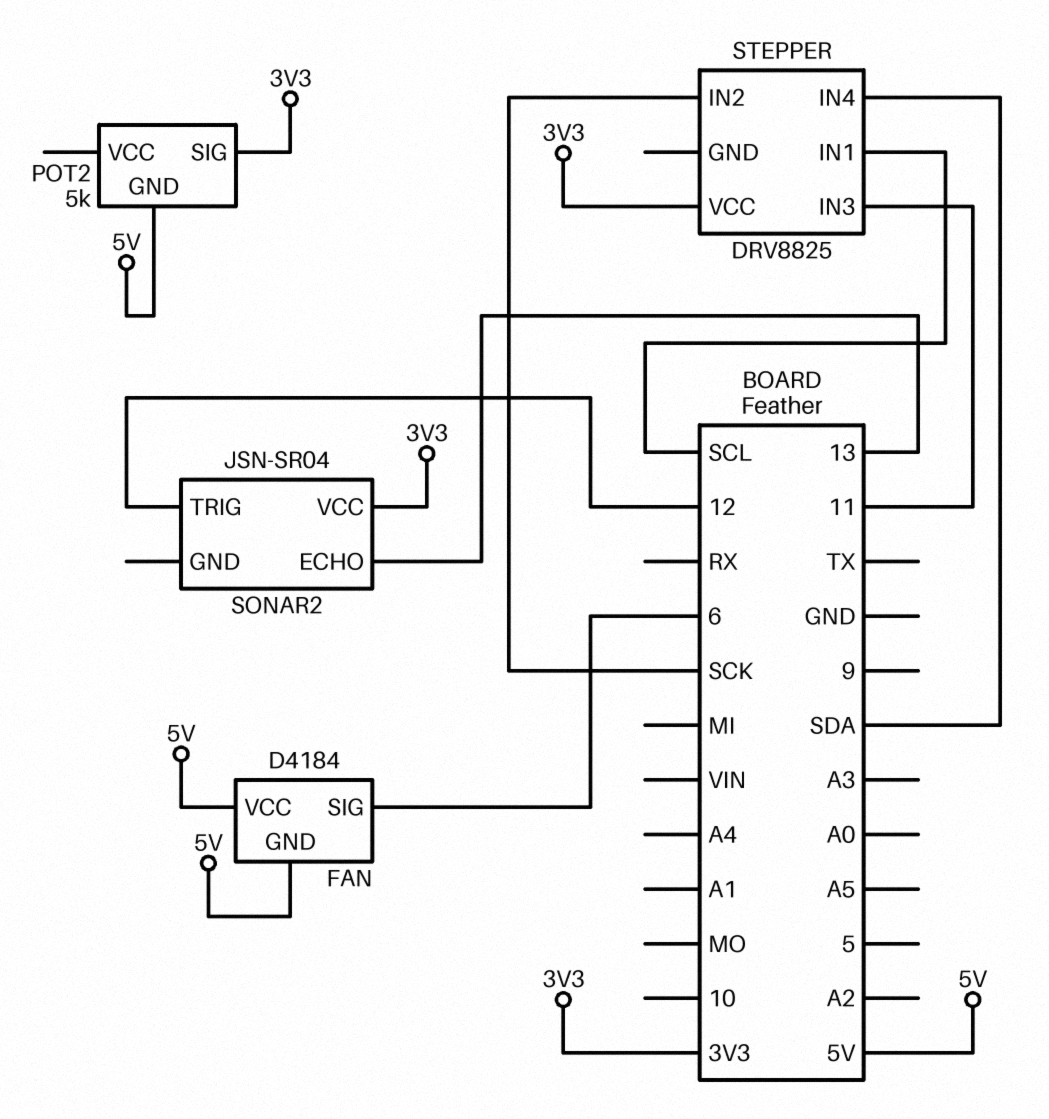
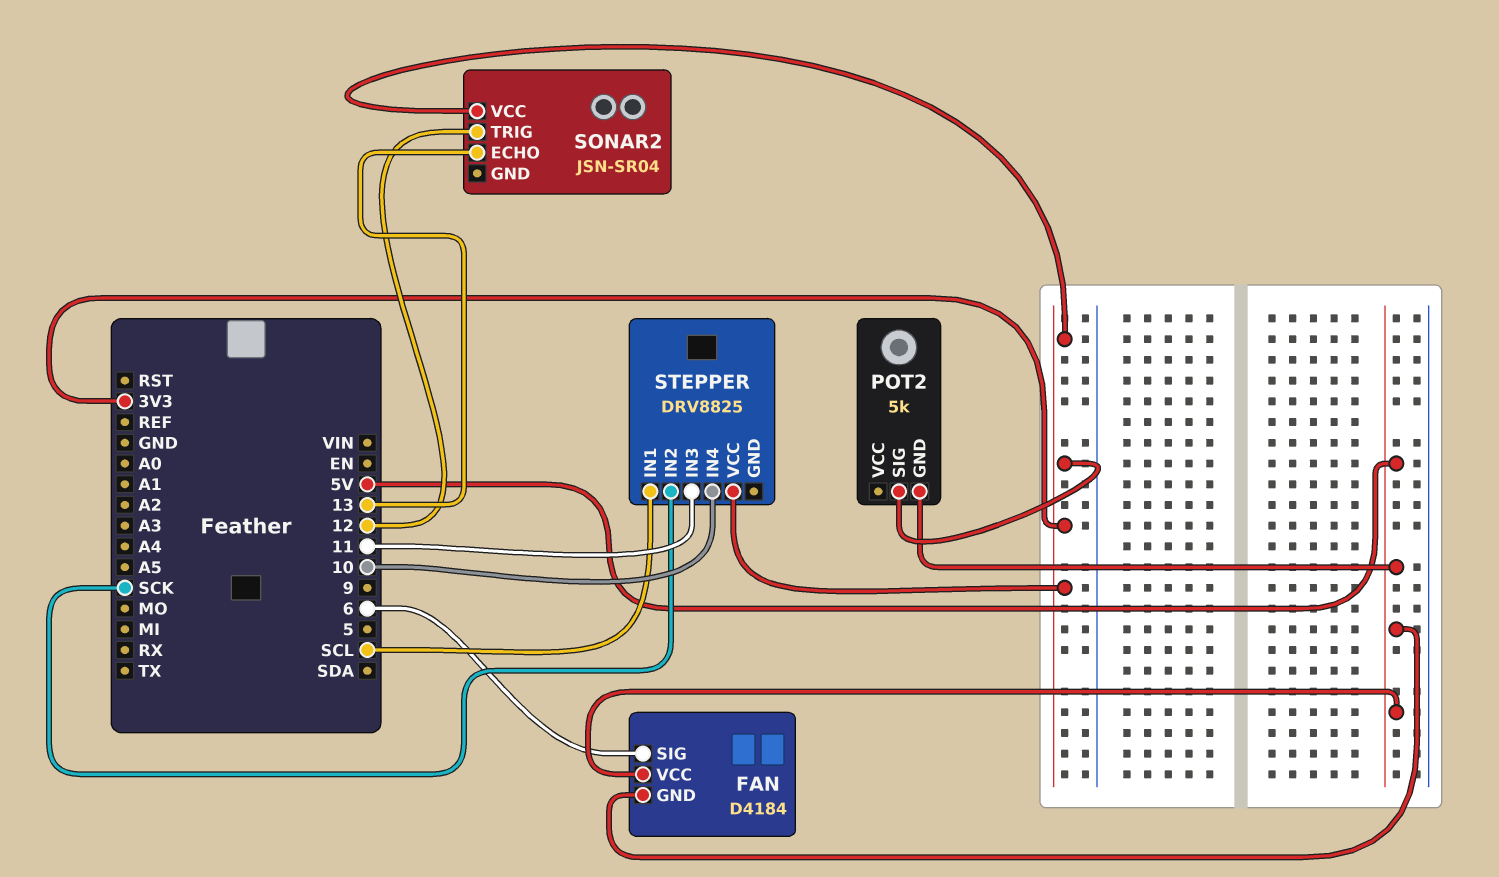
STEPPER pin IN4: SDA -> 10

